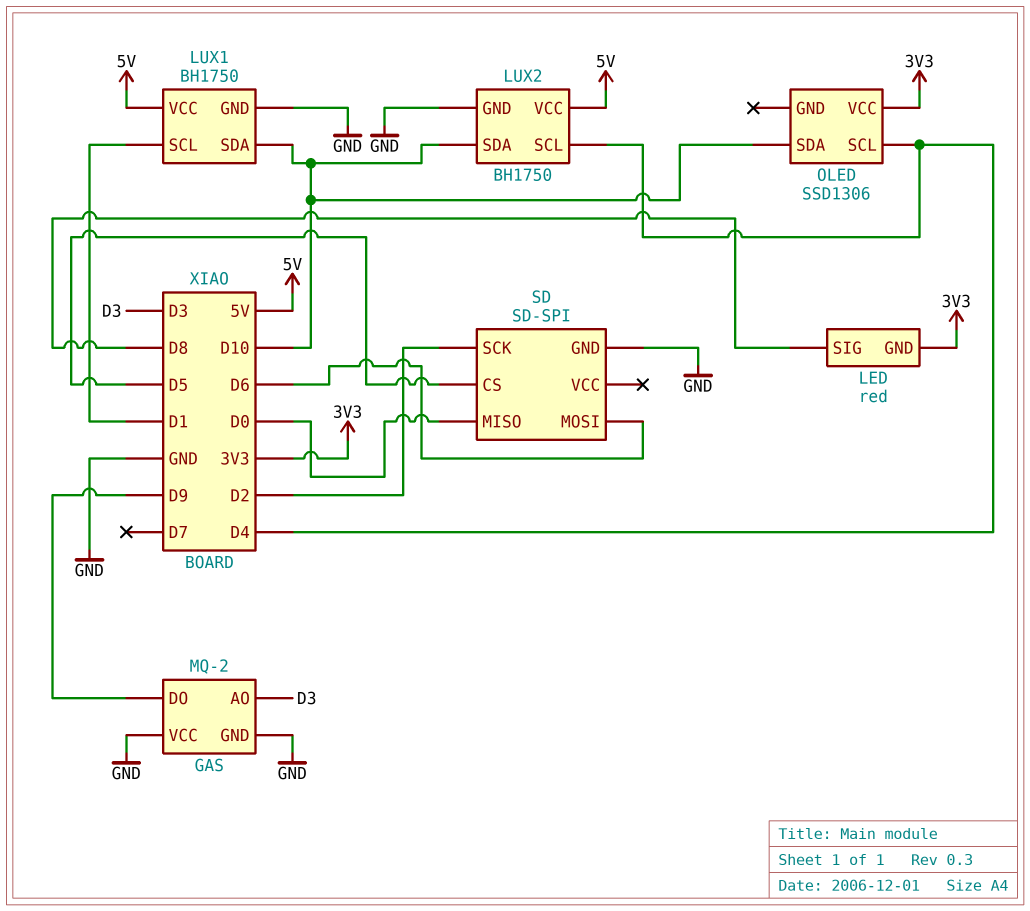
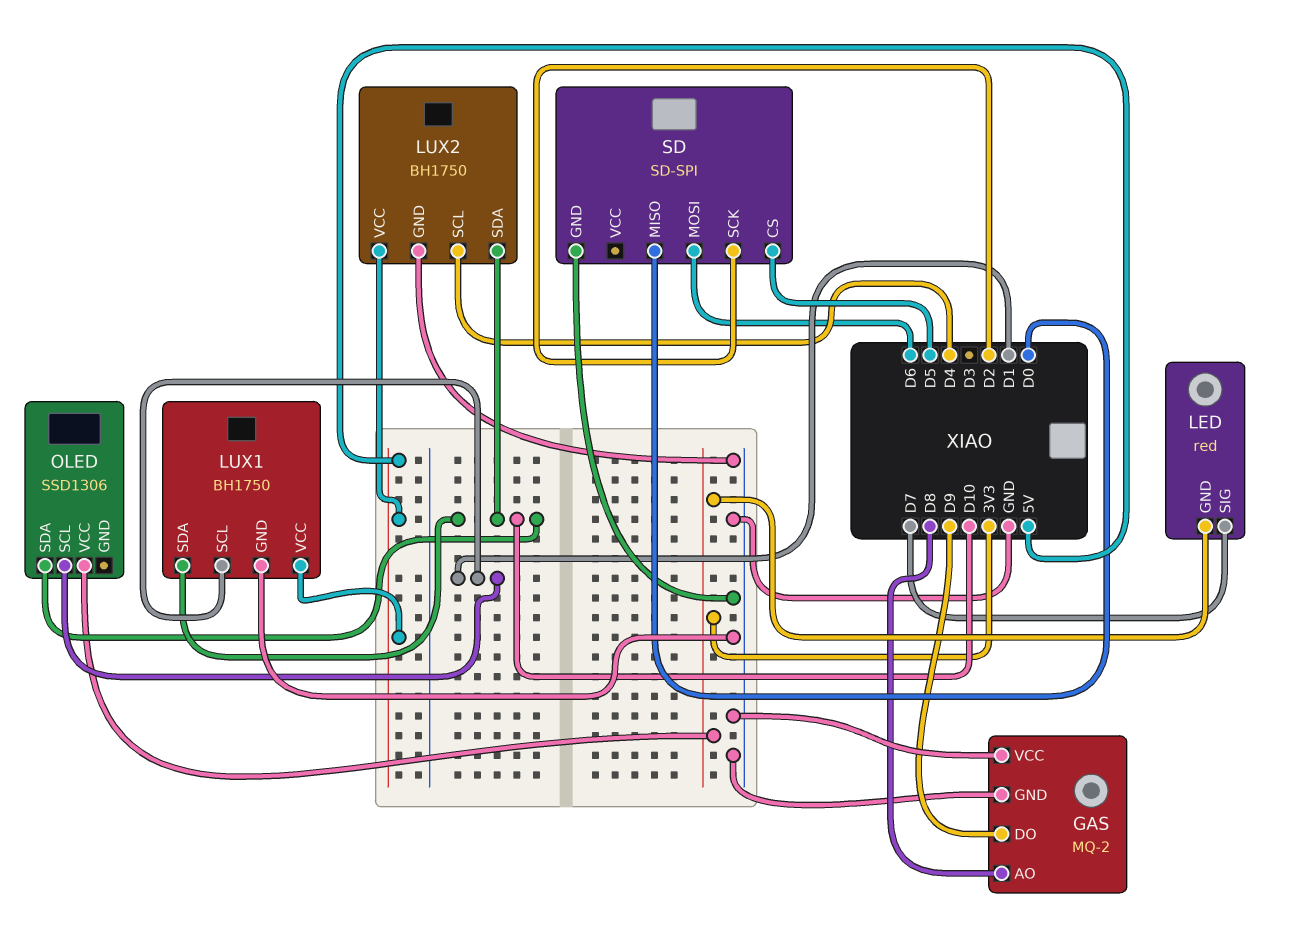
GAS pin AO: D3 -> D8
LED pin SIG: D8 -> D7
OLED pin SCL: D4 -> D1

